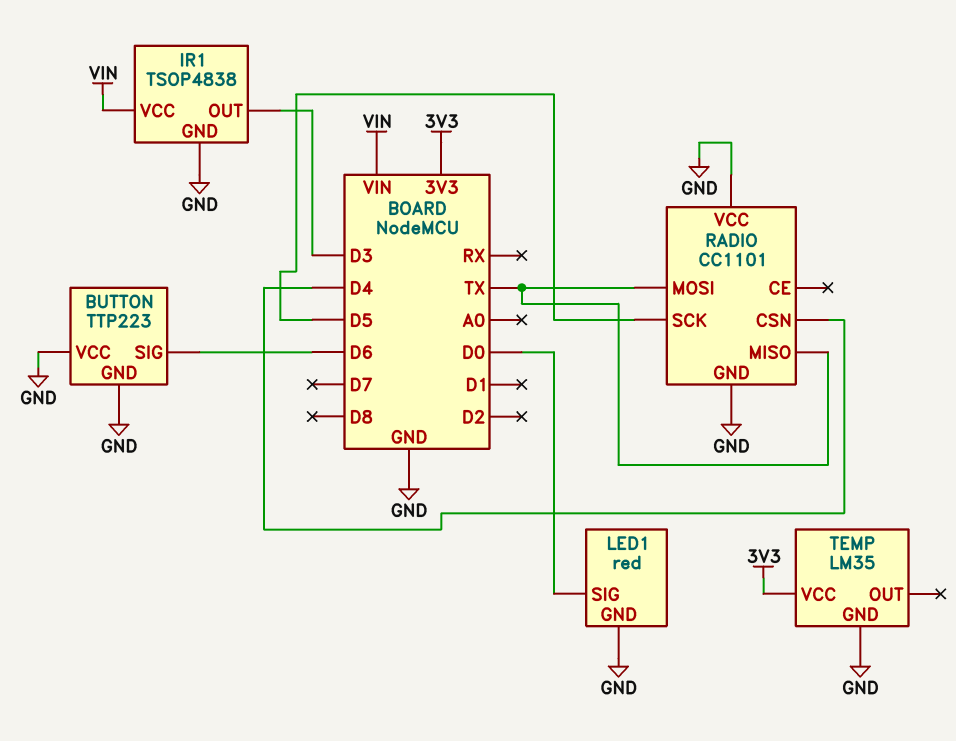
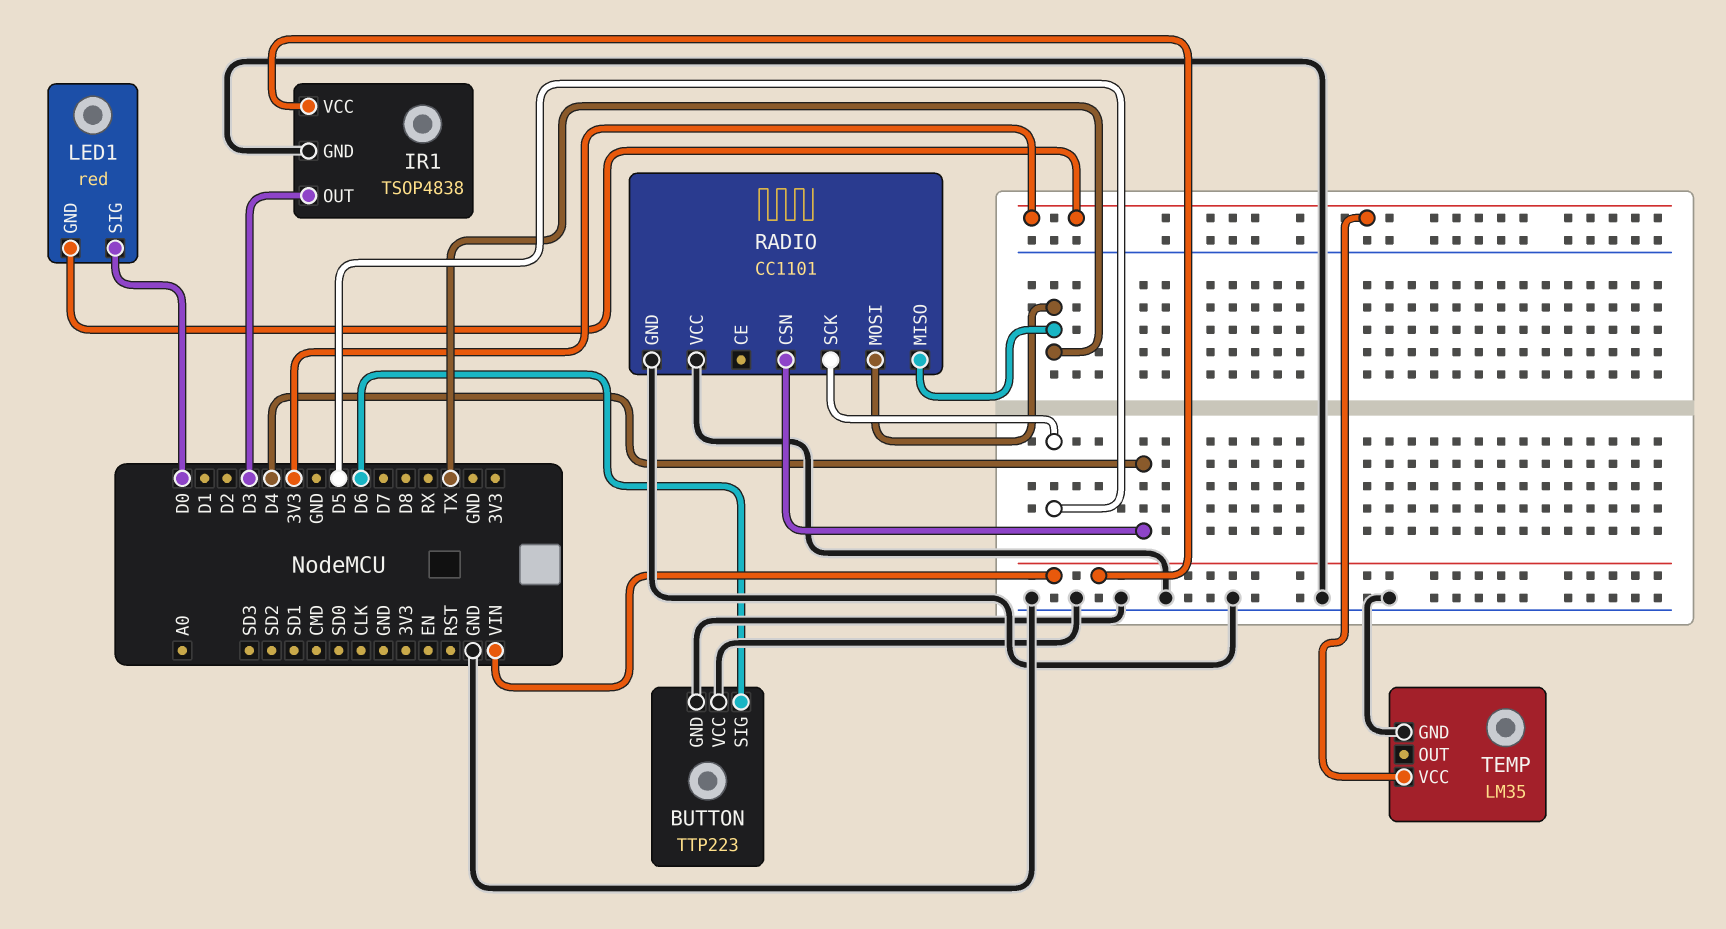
LED1 pin GND: GND -> 3V3

